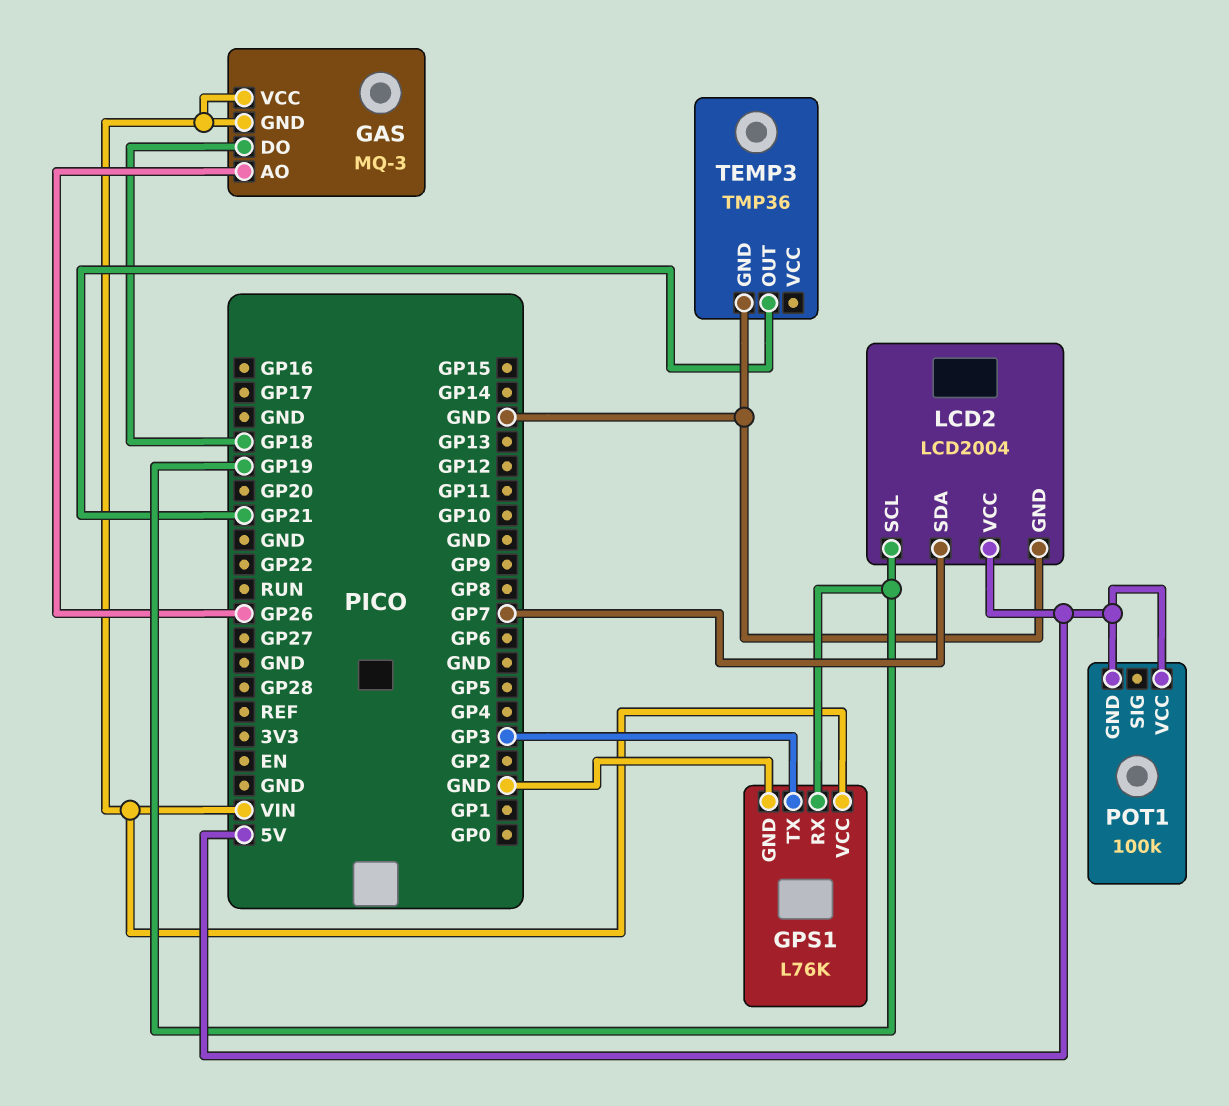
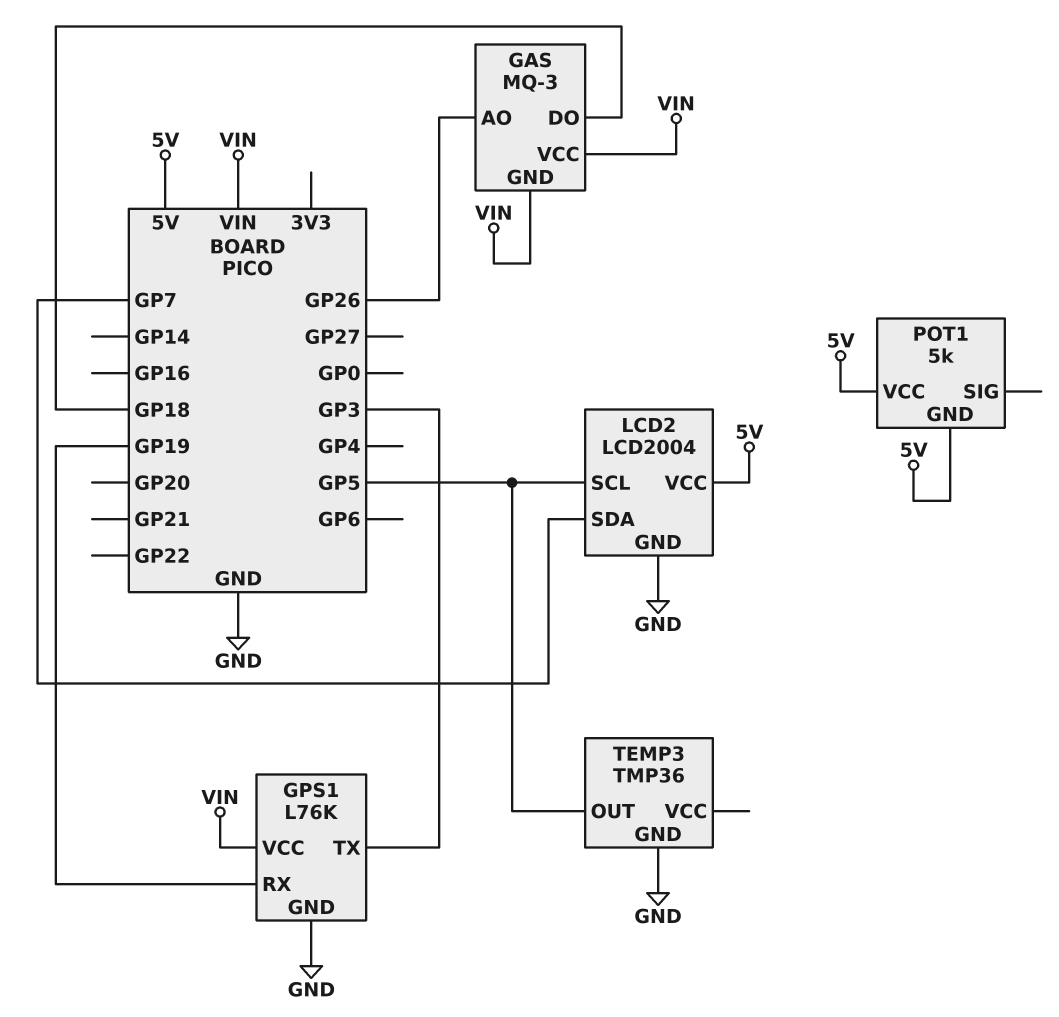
LCD2 pin SCL: GP19 -> GP5
POT1: 100k -> 5k
TEMP3 pin OUT: GP21 -> GP5

